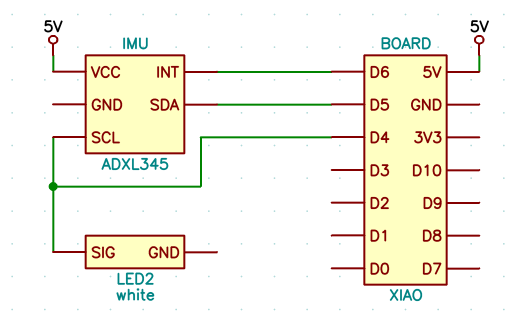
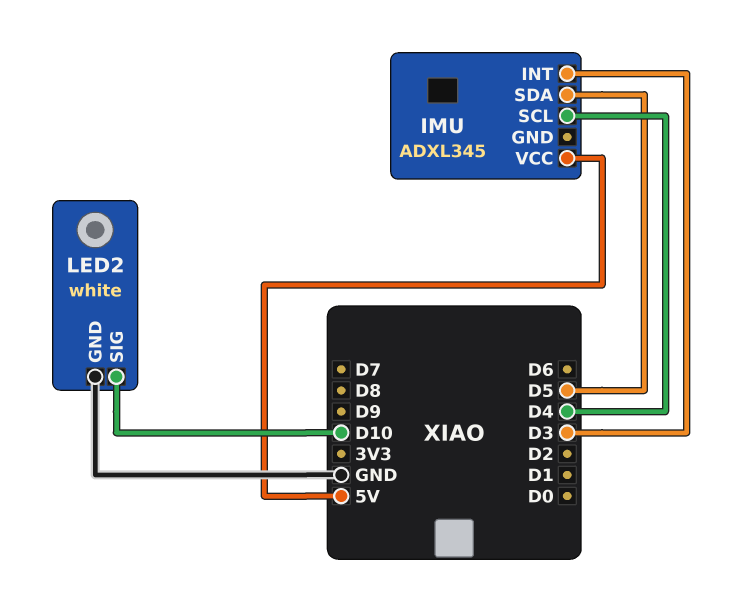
IMU pin INT: D6 -> D3
LED2 pin GND: none -> GND
LED2 pin SIG: D4 -> D10

